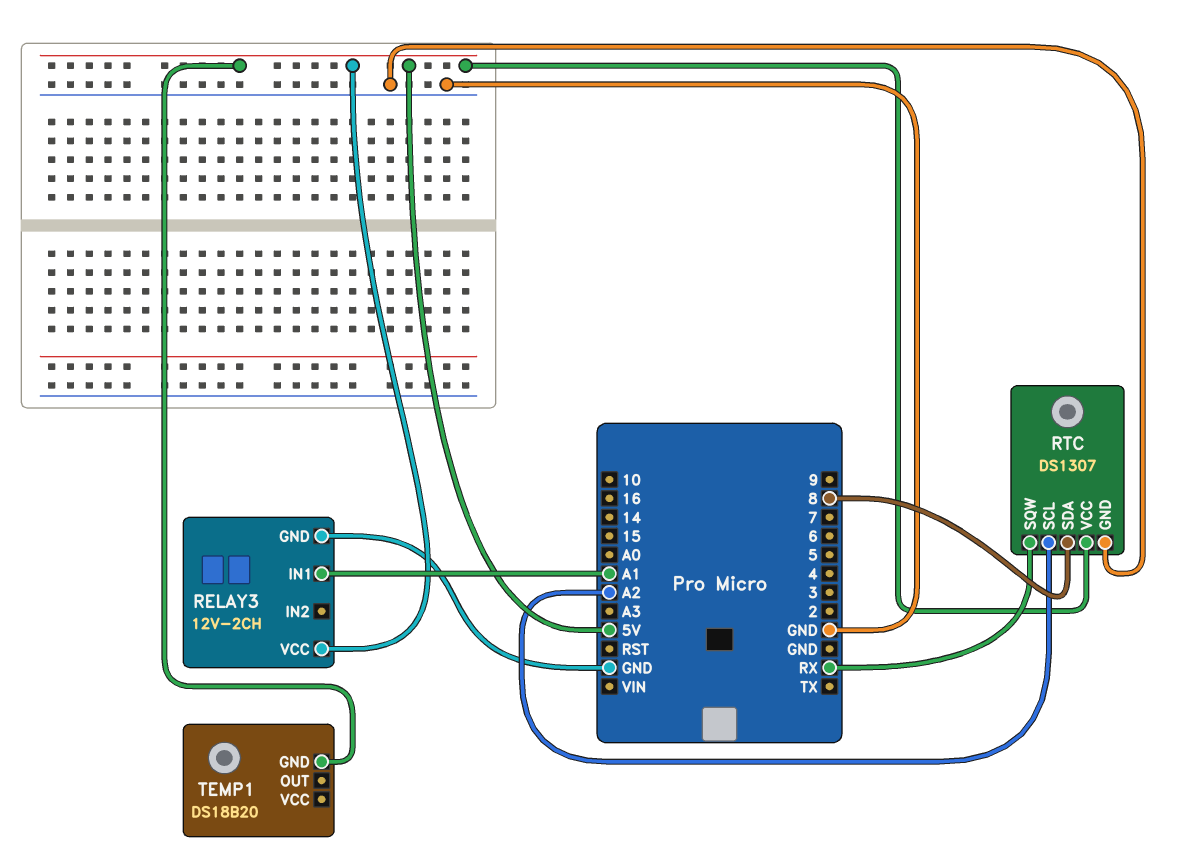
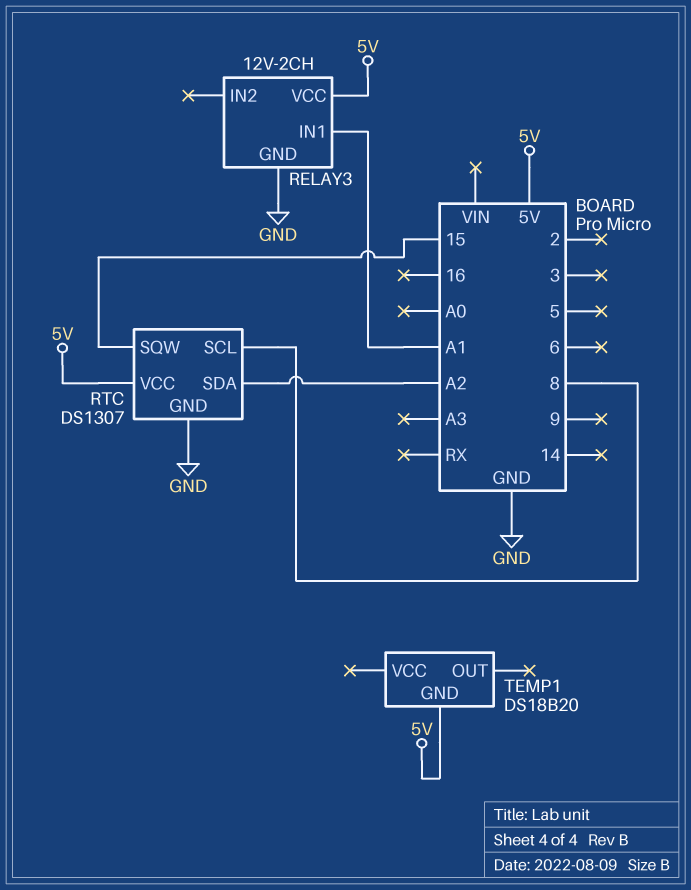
RTC pin SCL: A2 -> 8
RTC pin SDA: 8 -> A2
RTC pin SQW: RX -> 15

